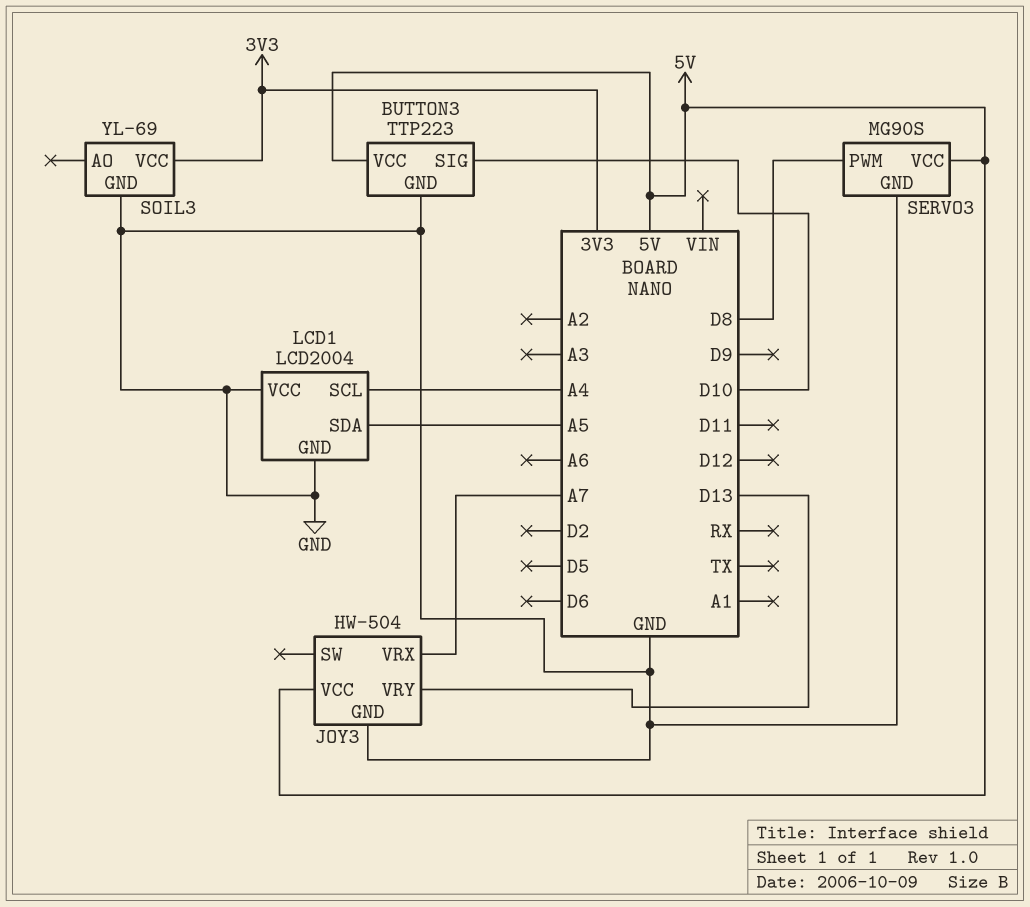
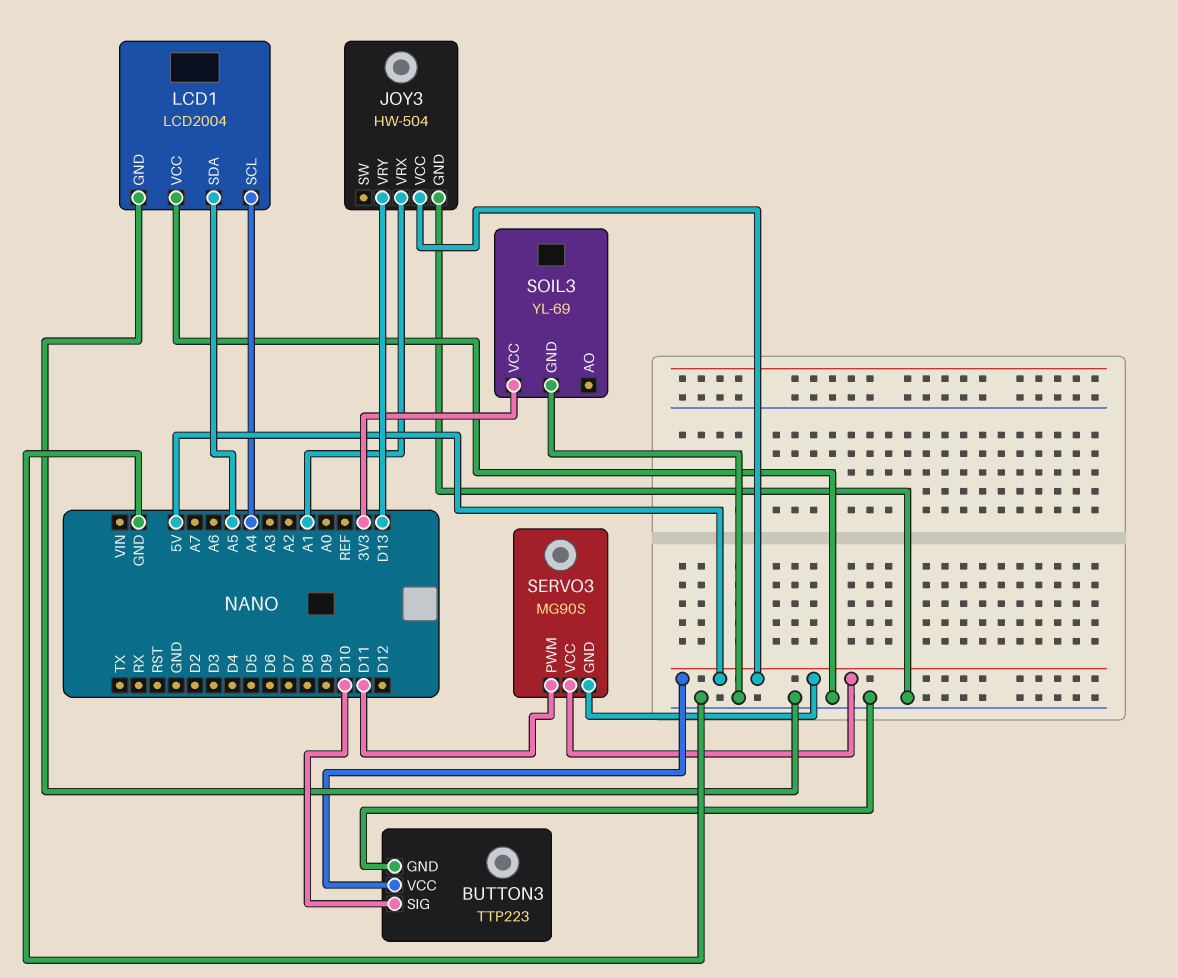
JOY3 pin VRX: A7 -> A1
SERVO3 pin GND: GND -> 5V
SERVO3 pin PWM: D8 -> D11

